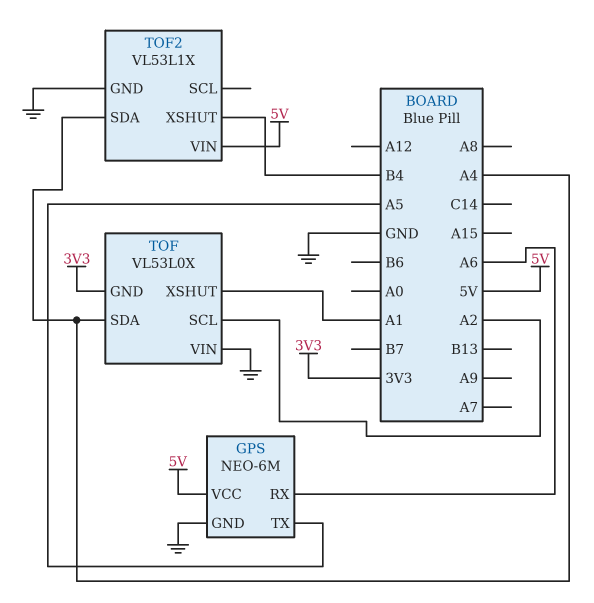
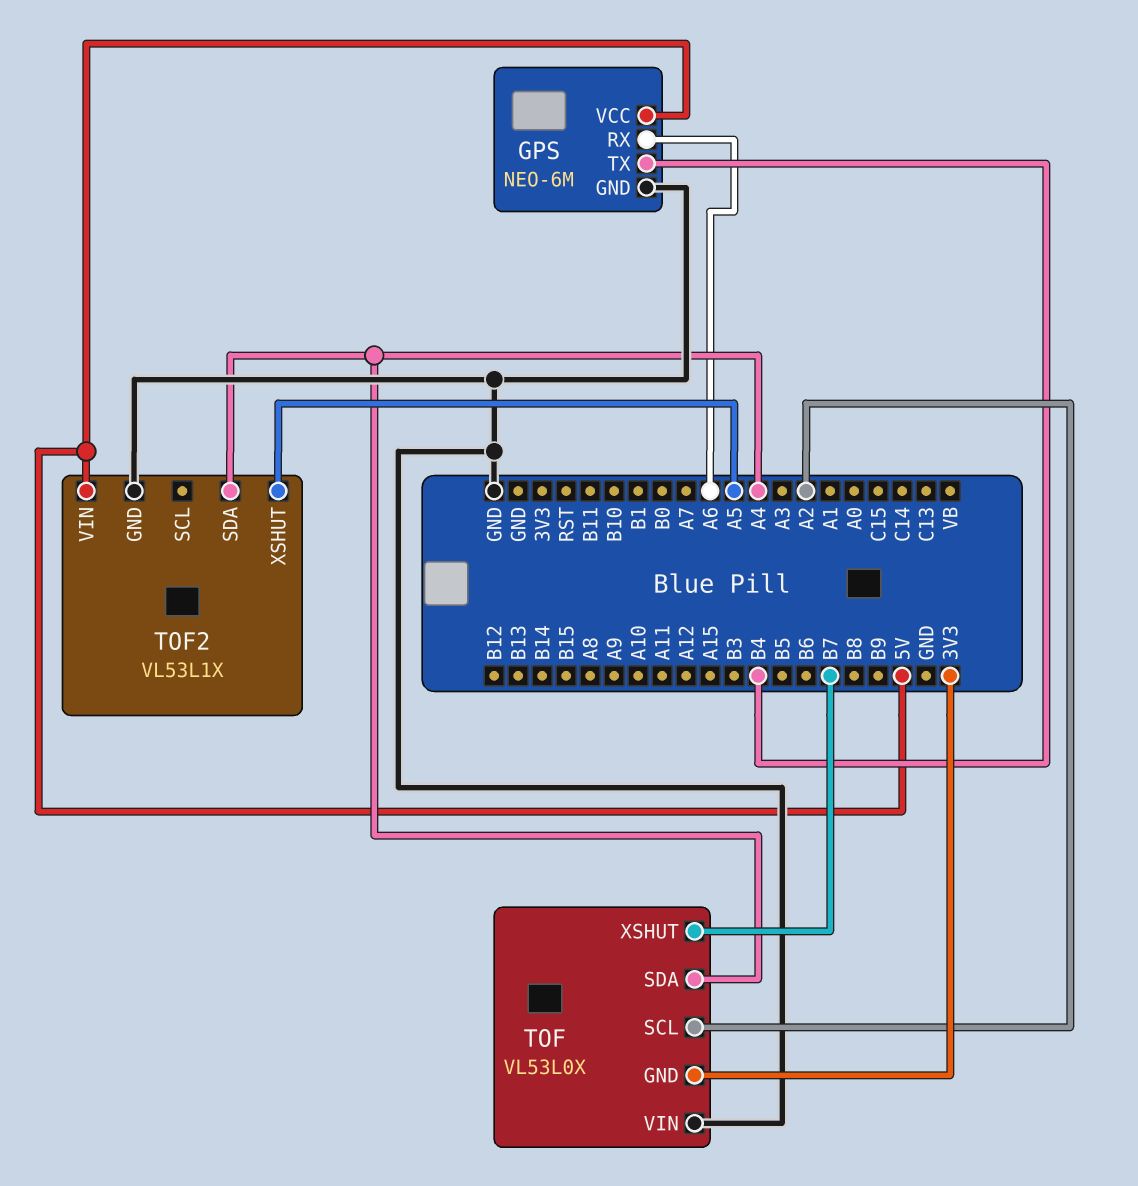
GPS pin TX: A5 -> B4
TOF pin XSHUT: A1 -> B7
TOF2 pin XSHUT: B4 -> A5

